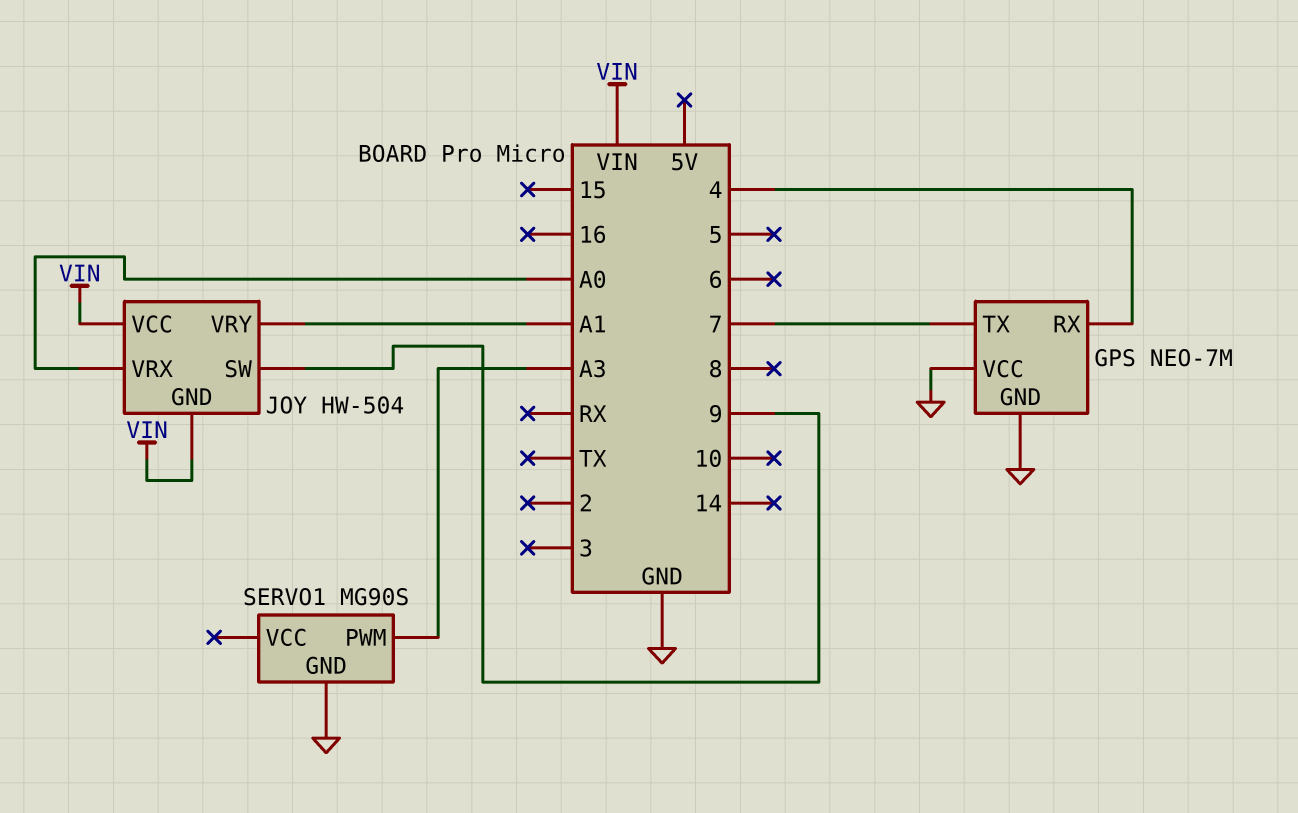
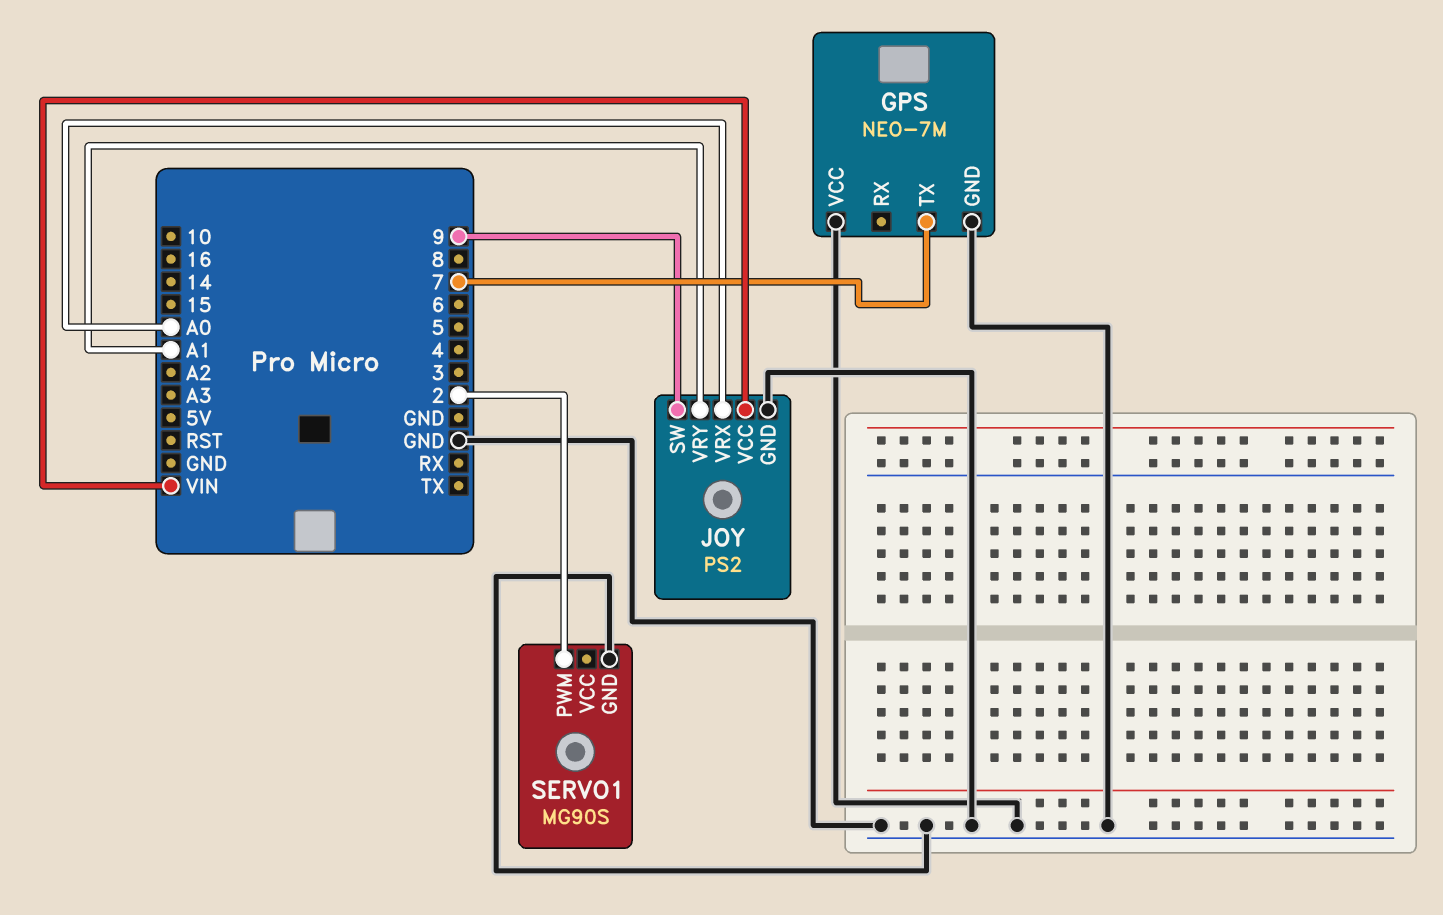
GPS pin RX: 4 -> none
JOY: HW-504 -> PS2
JOY pin GND: VIN -> GND
SERVO1 pin PWM: A3 -> 2

